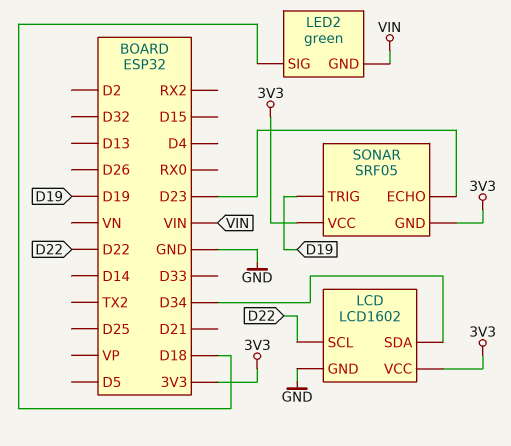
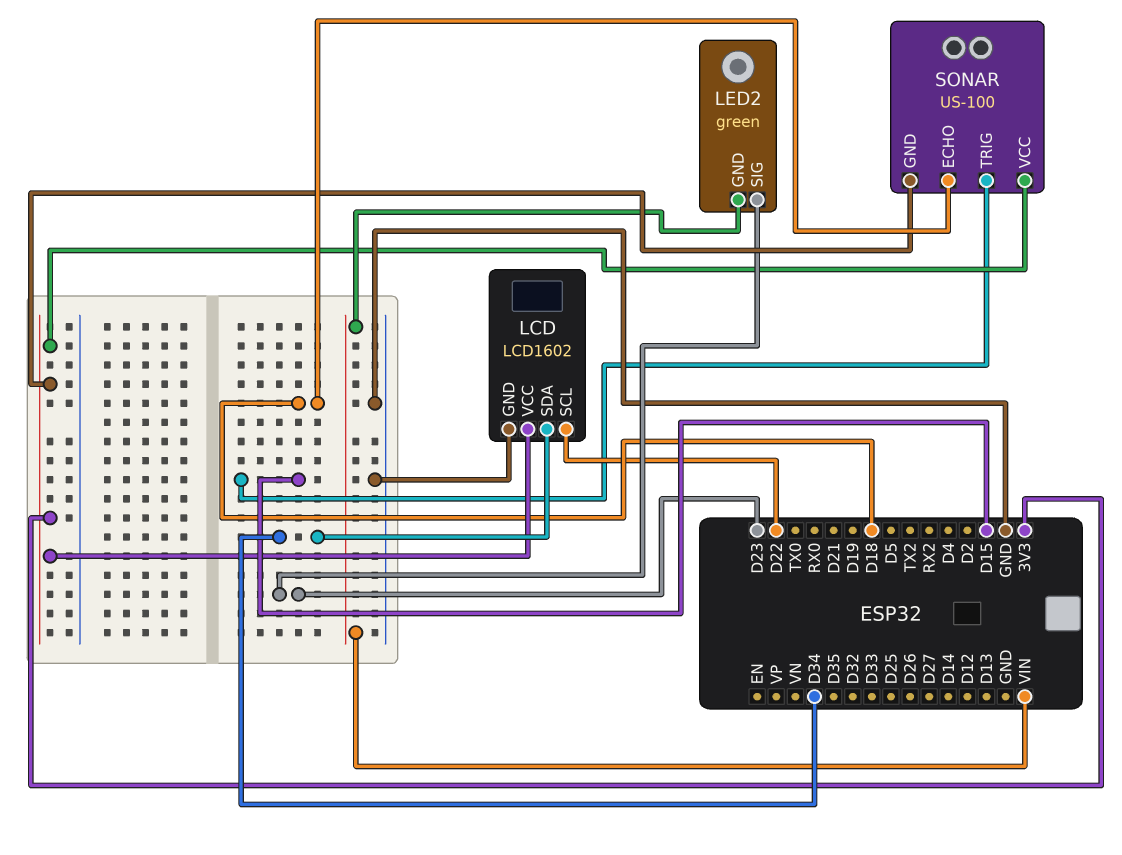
LED2 pin SIG: D18 -> D23
SONAR: SRF05 -> US-100
SONAR pin ECHO: D23 -> D18
SONAR pin TRIG: D19 -> D15

